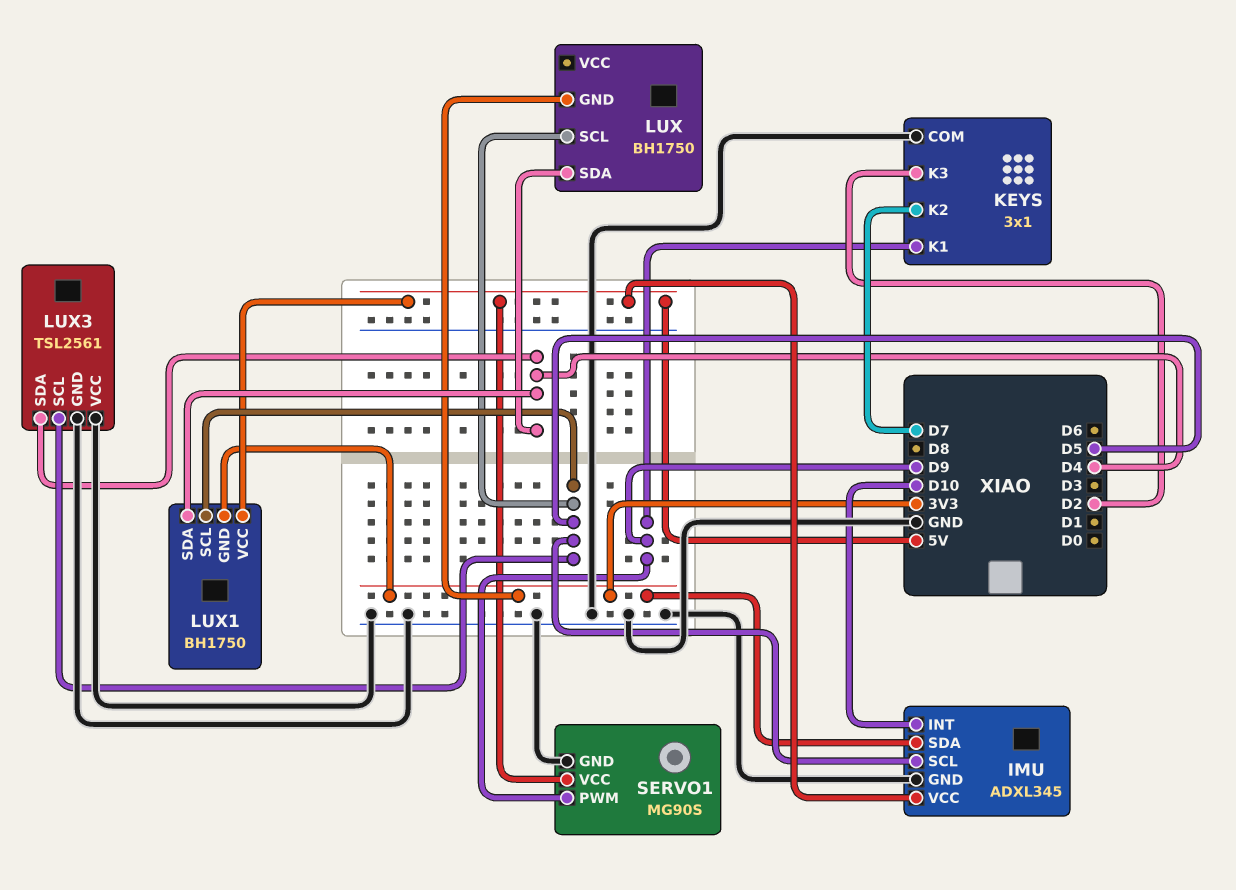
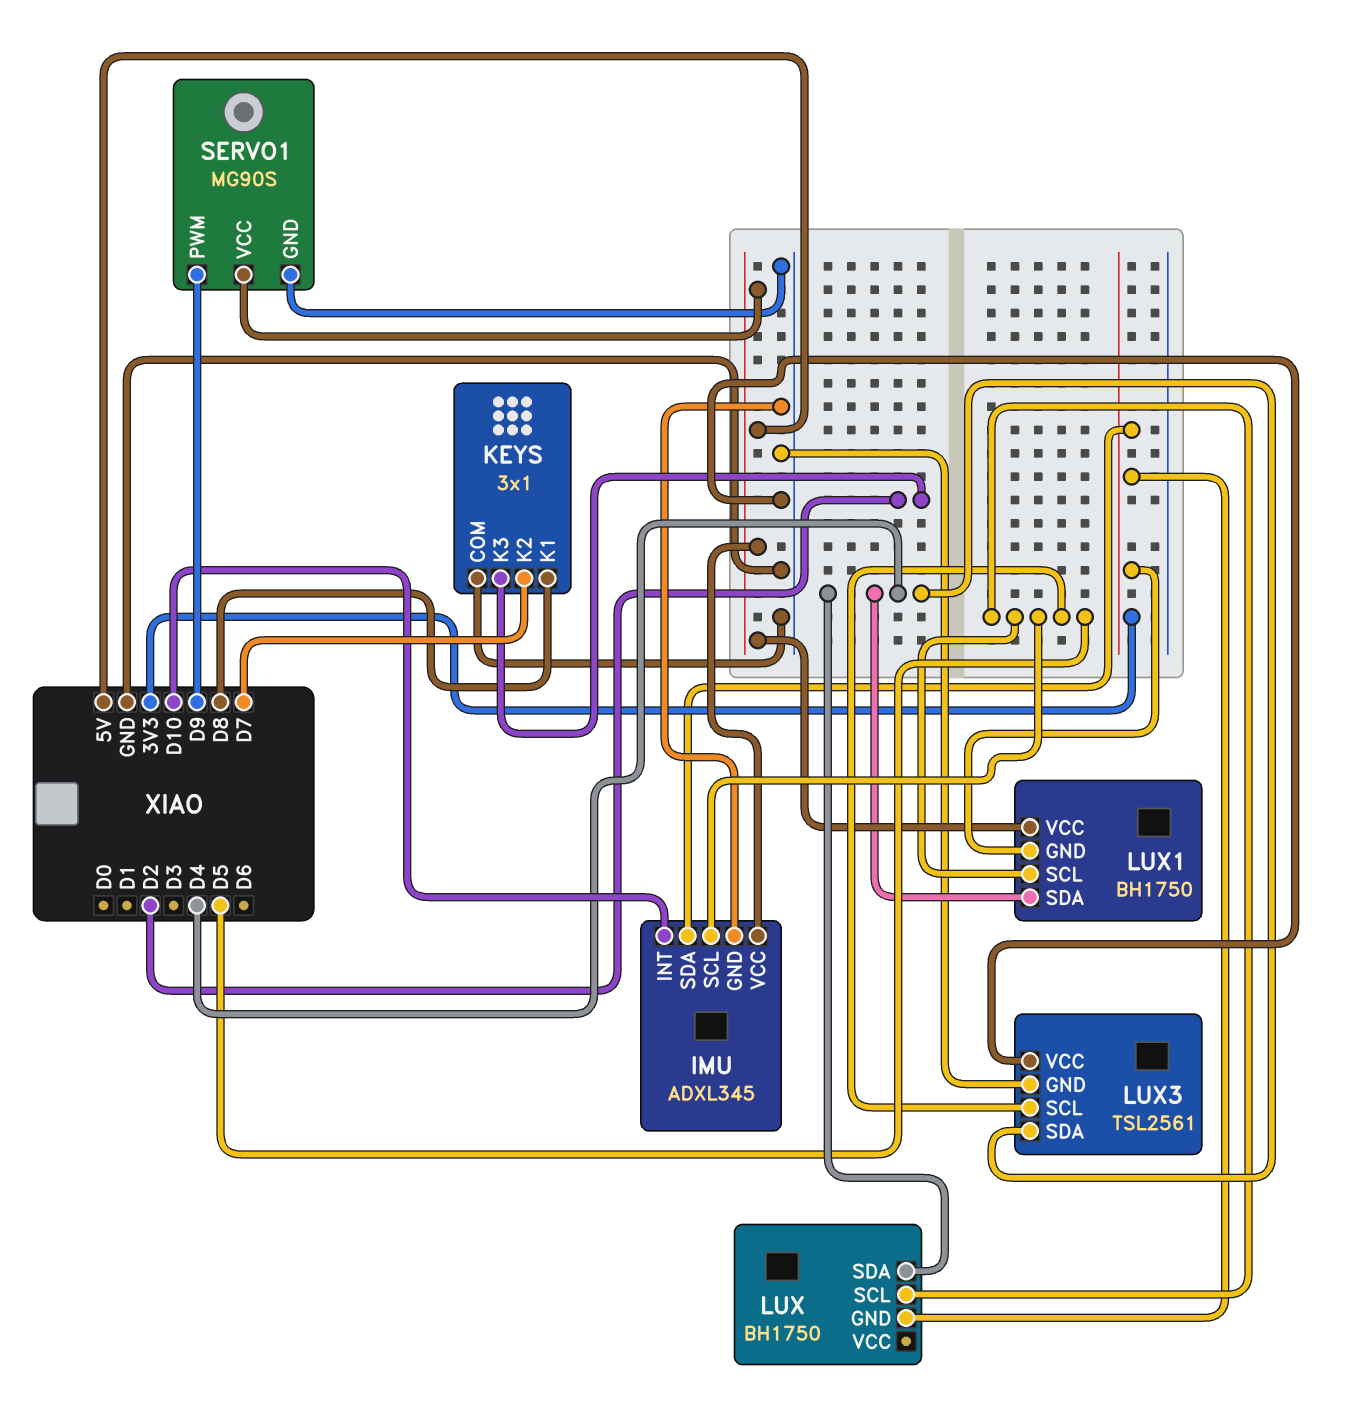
KEYS pin K1: D9 -> D8

